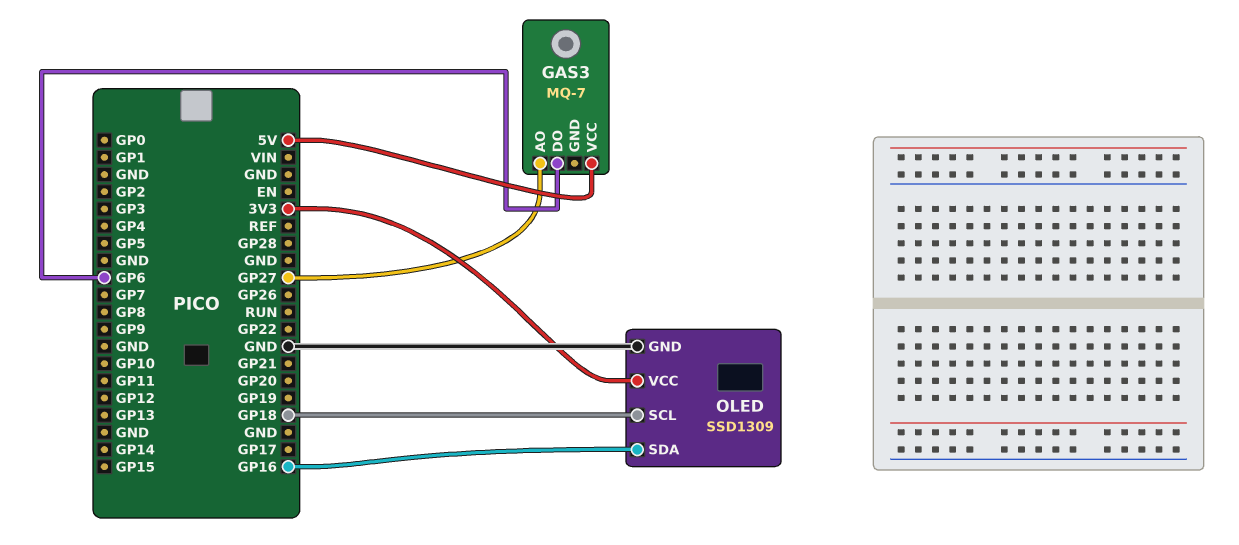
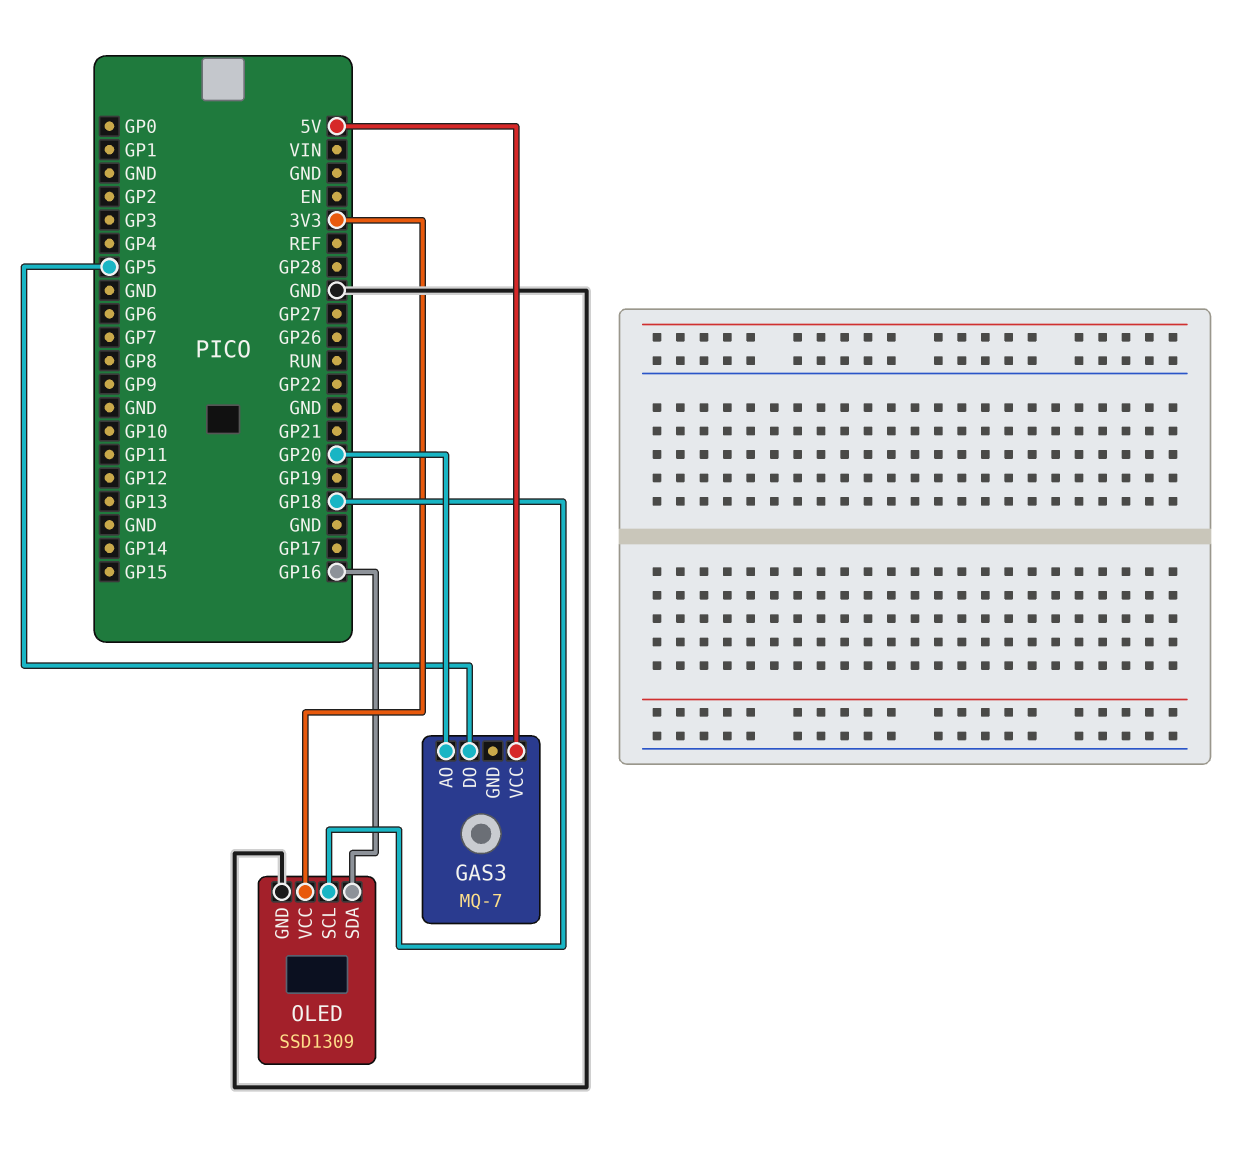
GAS3 pin AO: GP27 -> GP20
GAS3 pin DO: GP6 -> GP5

